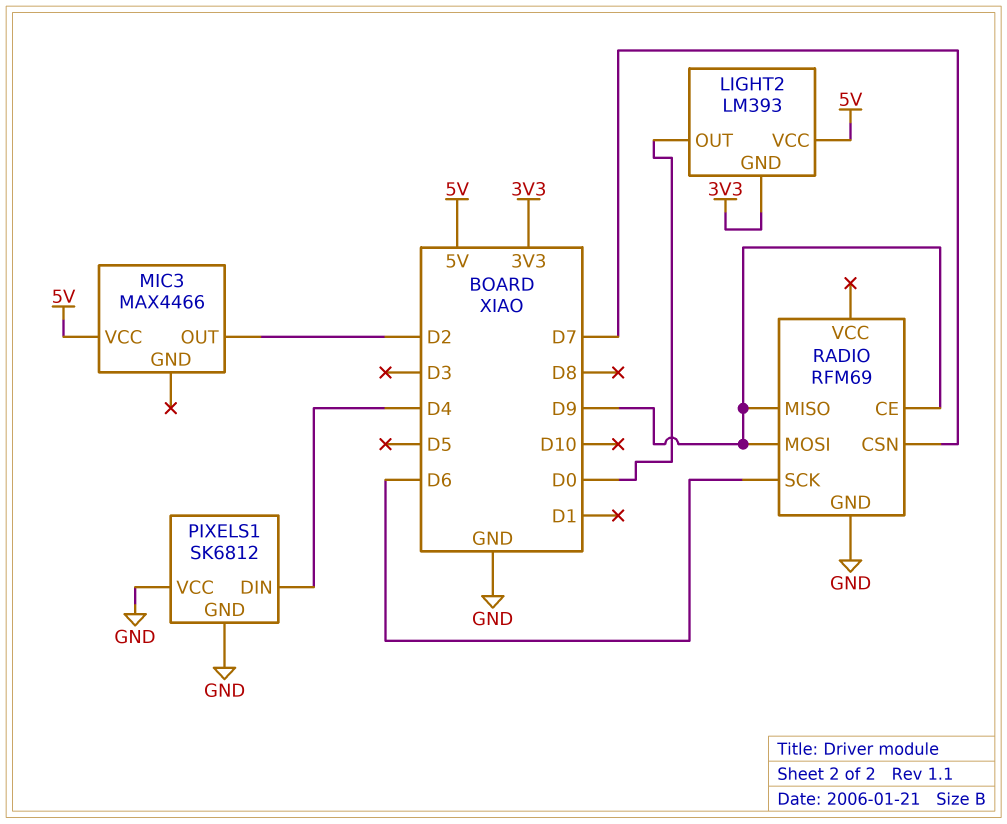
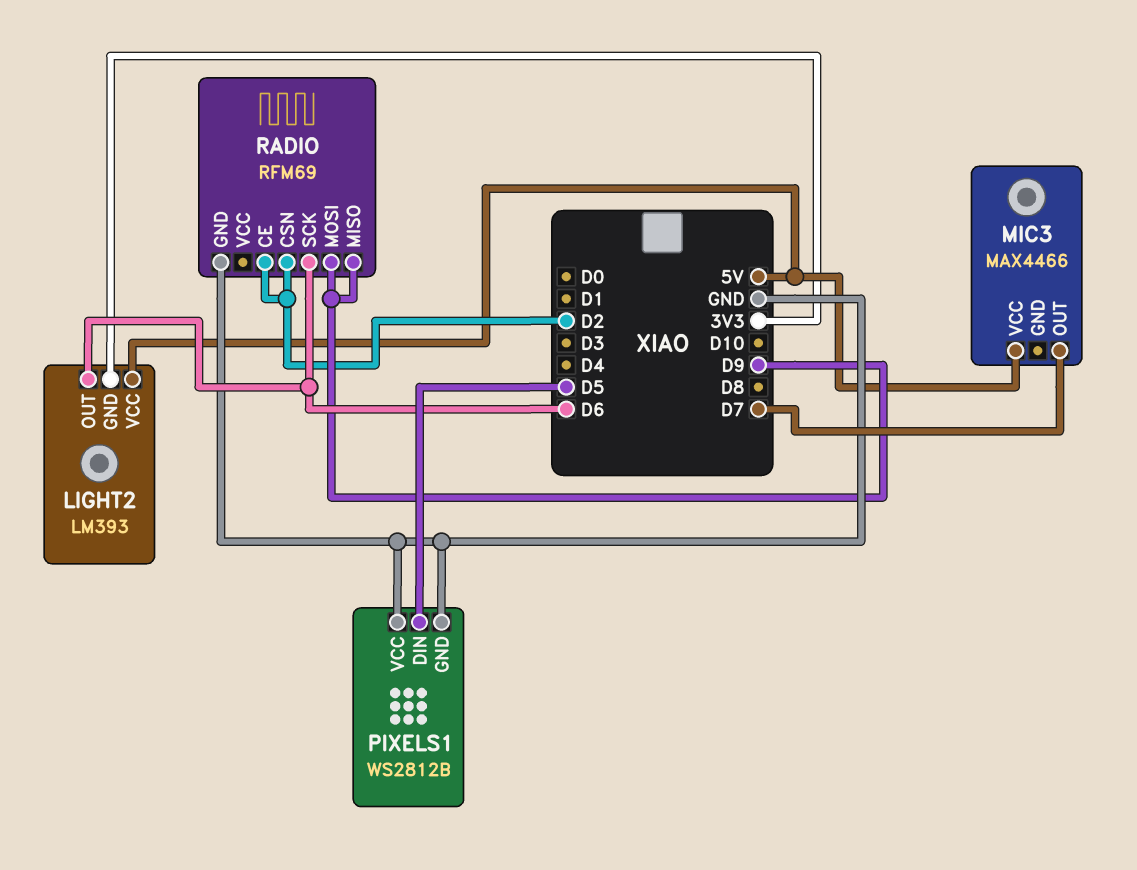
LIGHT2 pin OUT: D0 -> D6
MIC3 pin OUT: D2 -> D7
PIXELS1: SK6812 -> WS2812B
PIXELS1 pin DIN: D4 -> D5
RADIO pin CE: D9 -> D2
RADIO pin CSN: D7 -> D2

